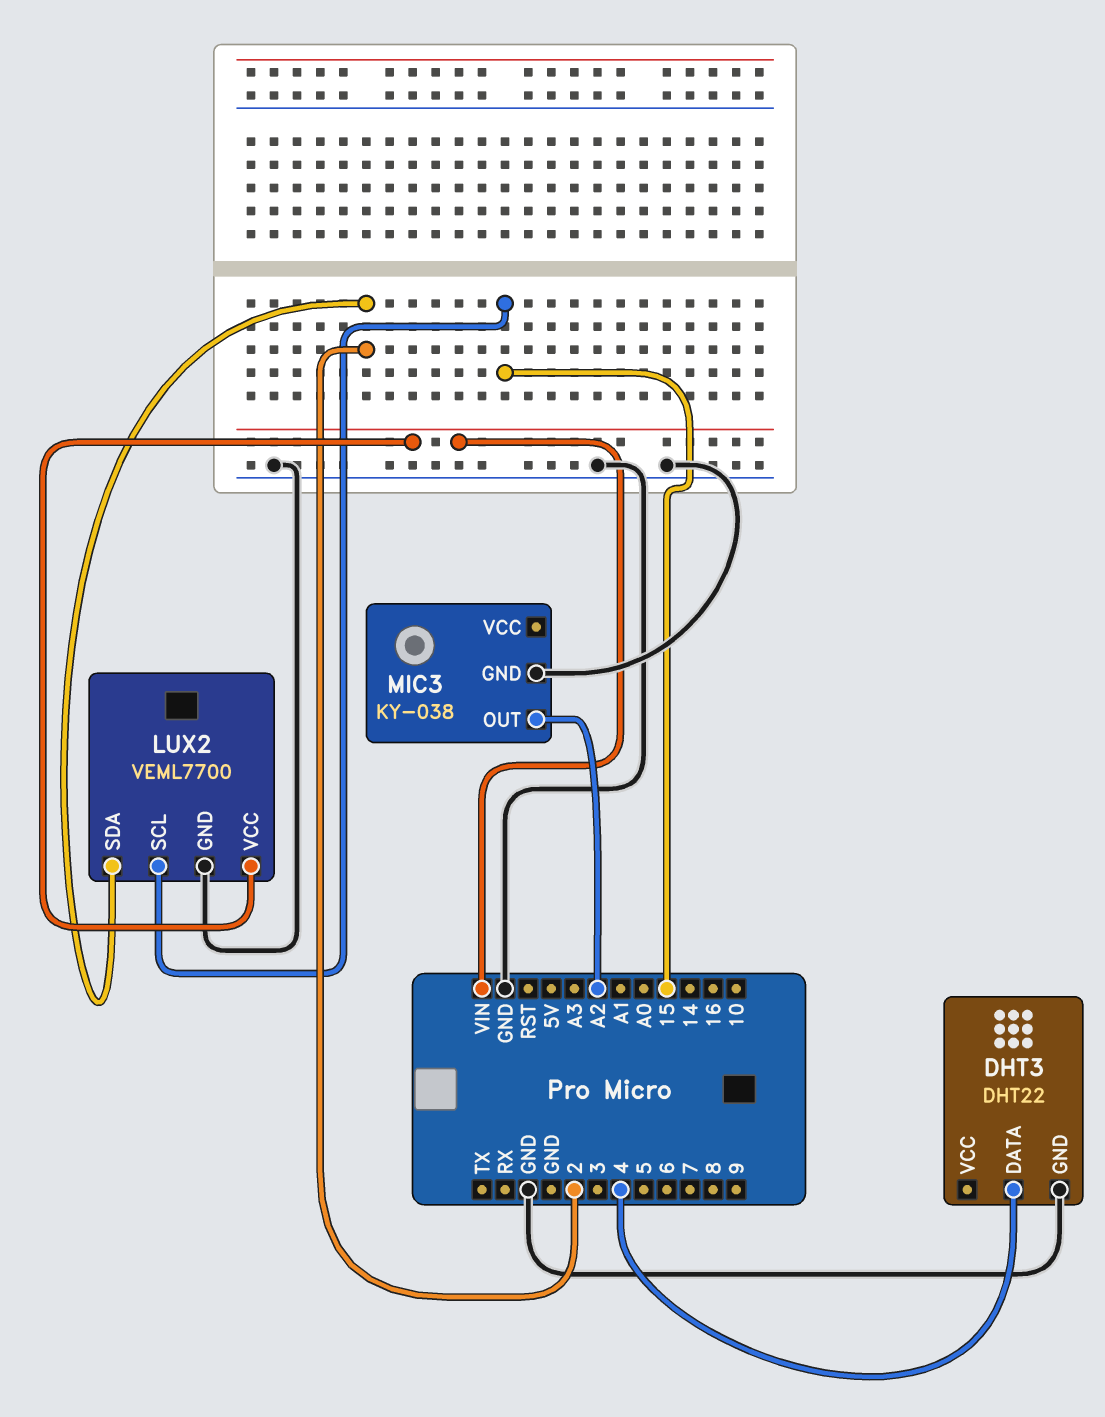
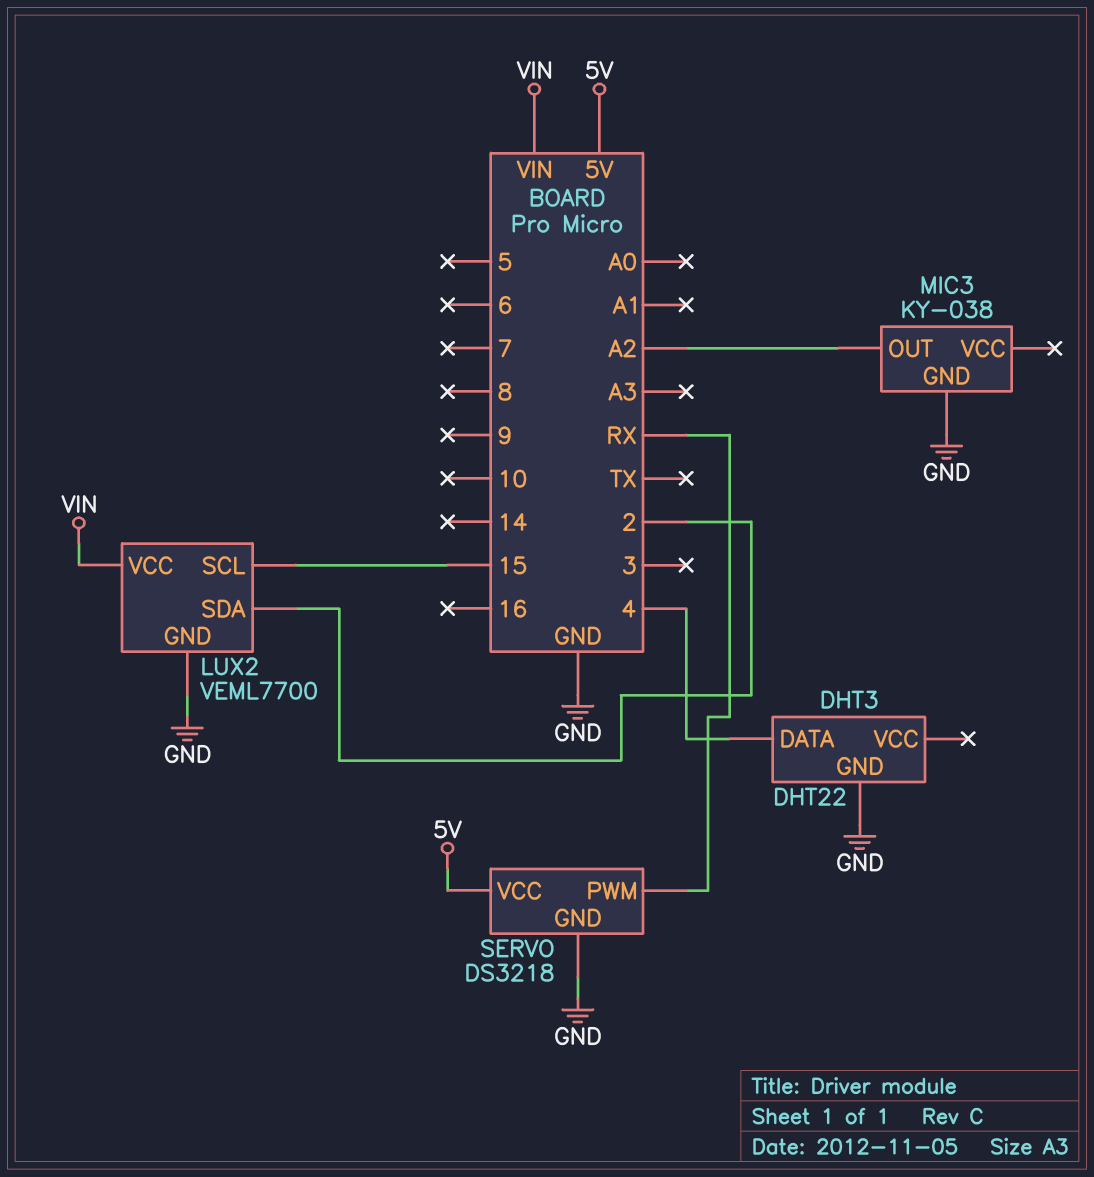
SERVO: none -> DS3218
SERVO pin GND: none -> GND
SERVO pin PWM: none -> RX
SERVO pin VCC: none -> 5V

